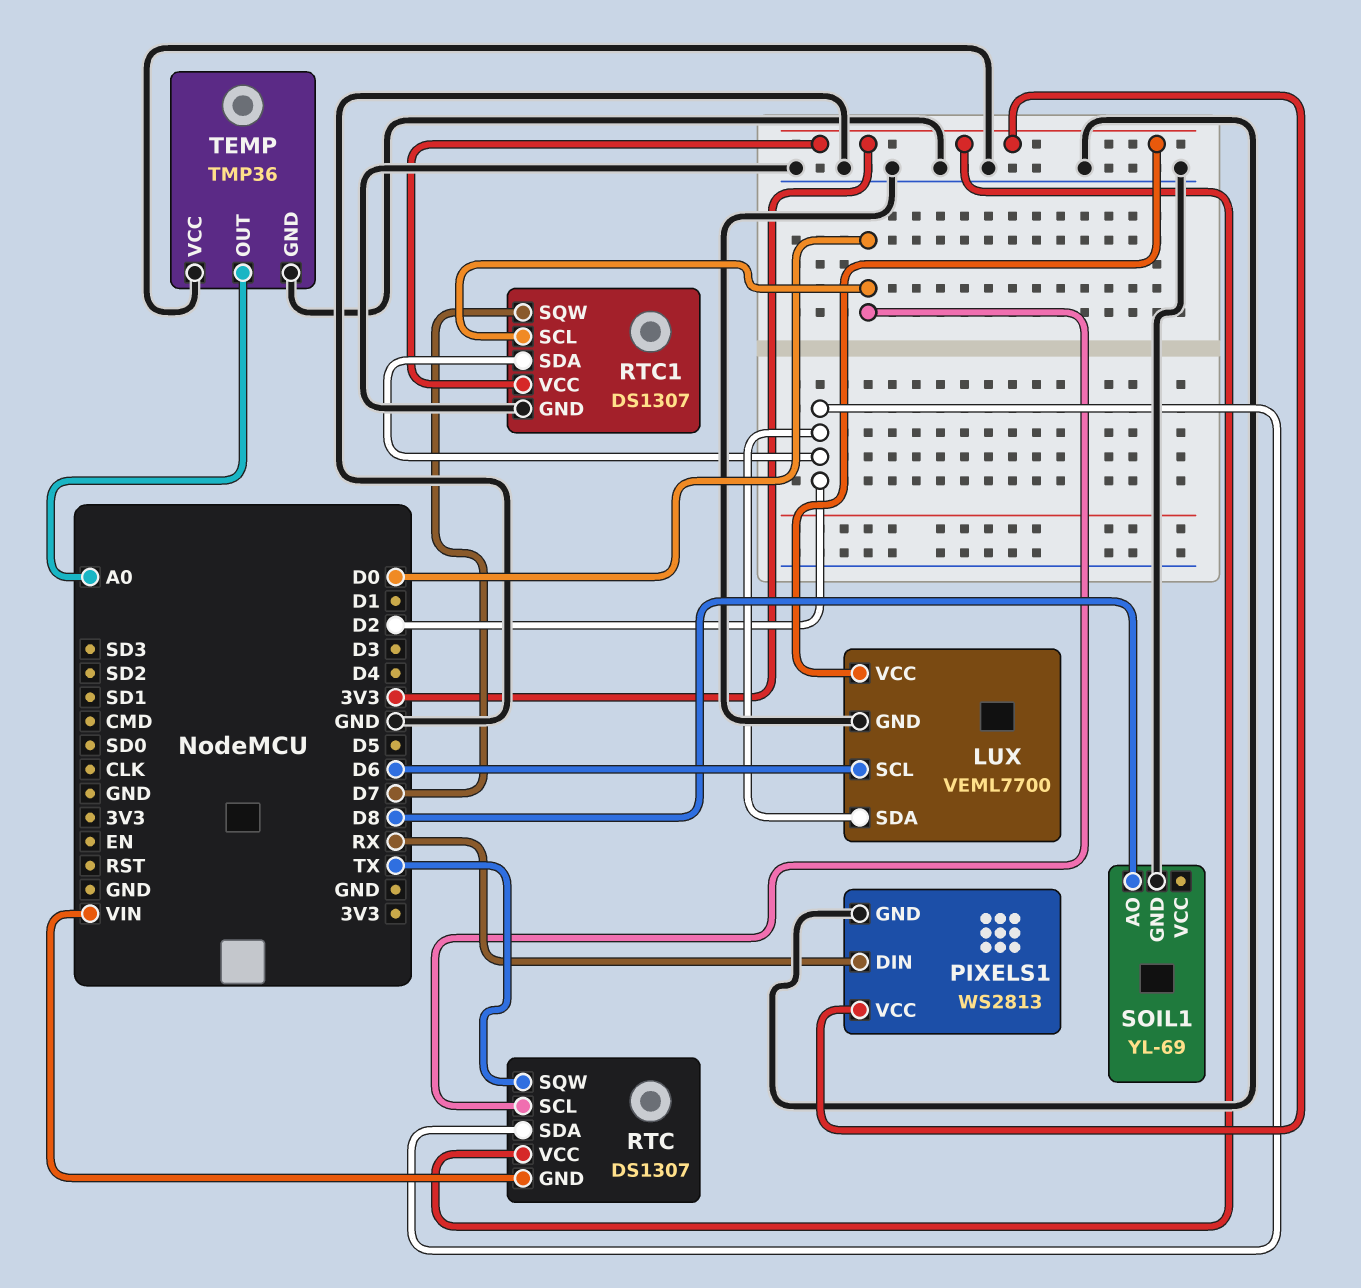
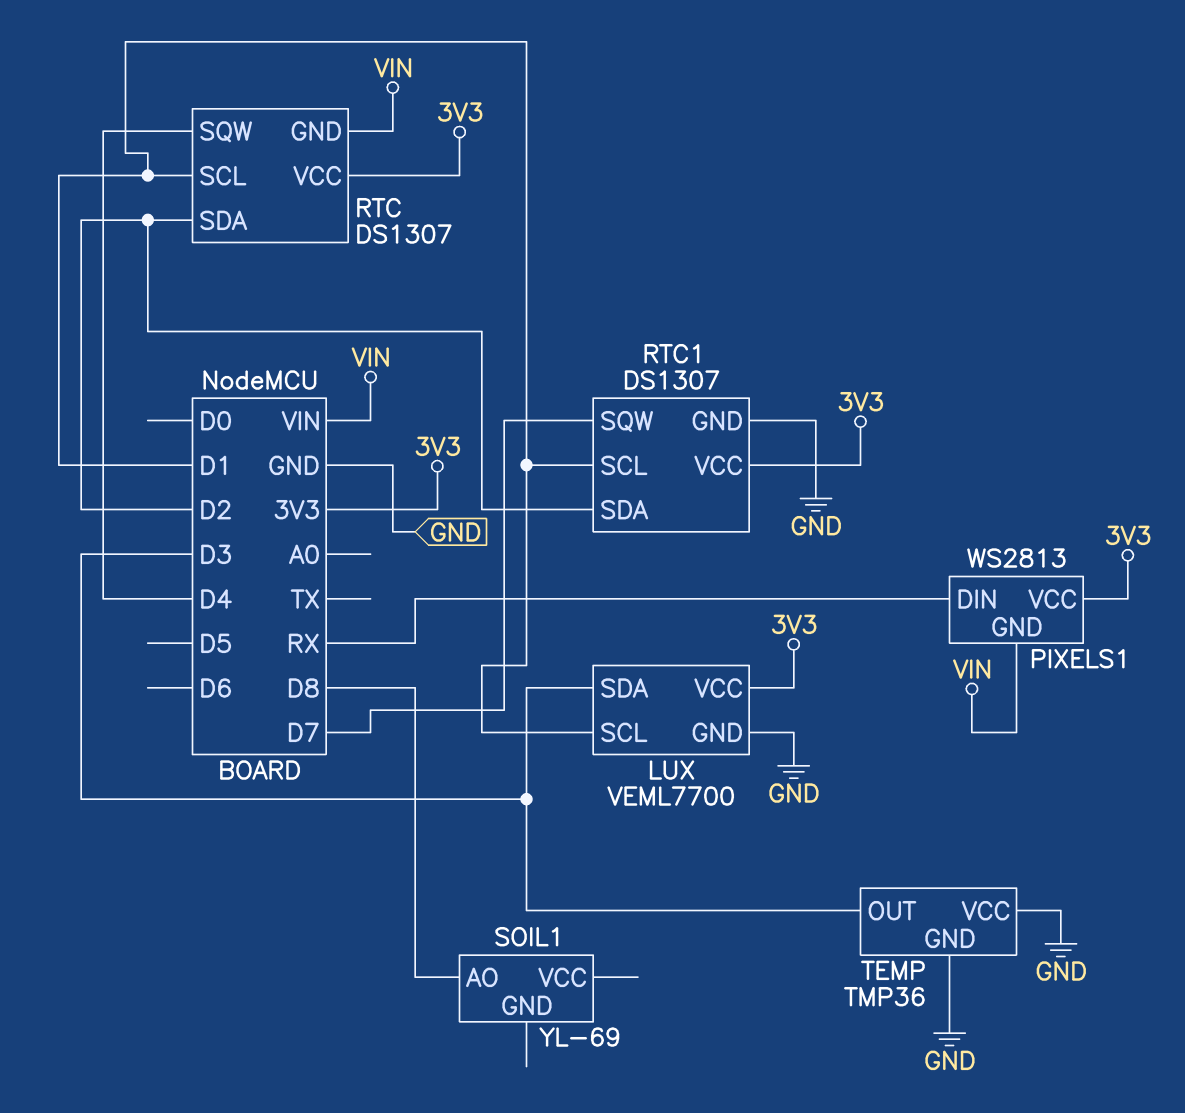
LUX pin SCL: D6 -> D1
LUX pin SDA: D2 -> D3
PIXELS1 pin GND: GND -> VIN
RTC pin SCL: D0 -> D1
RTC pin SQW: TX -> D4
RTC1 pin SCL: D0 -> D1
SOIL1 pin GND: GND -> none
TEMP pin OUT: A0 -> D3

